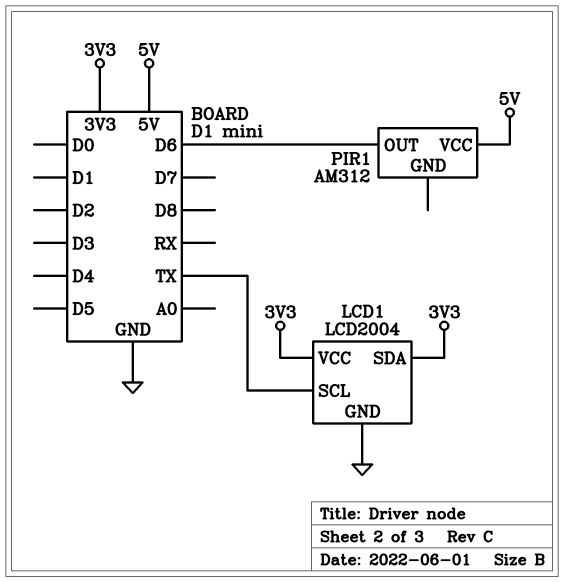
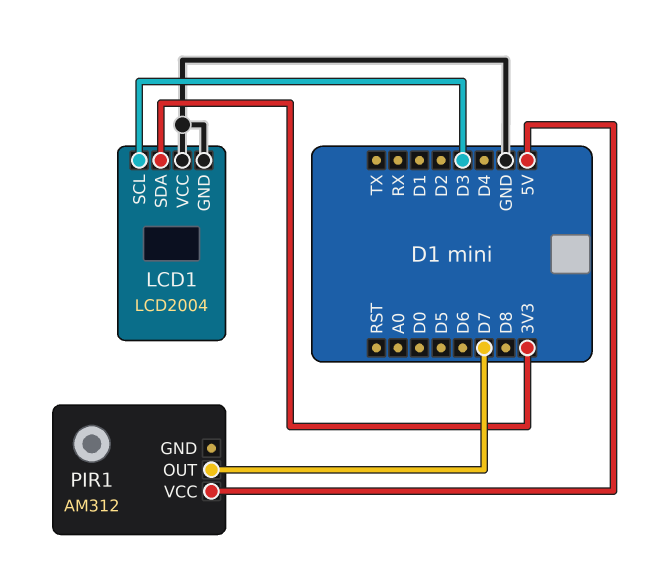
LCD1 pin SCL: TX -> D3
LCD1 pin VCC: 3V3 -> GND
PIR1 pin OUT: D6 -> D7

